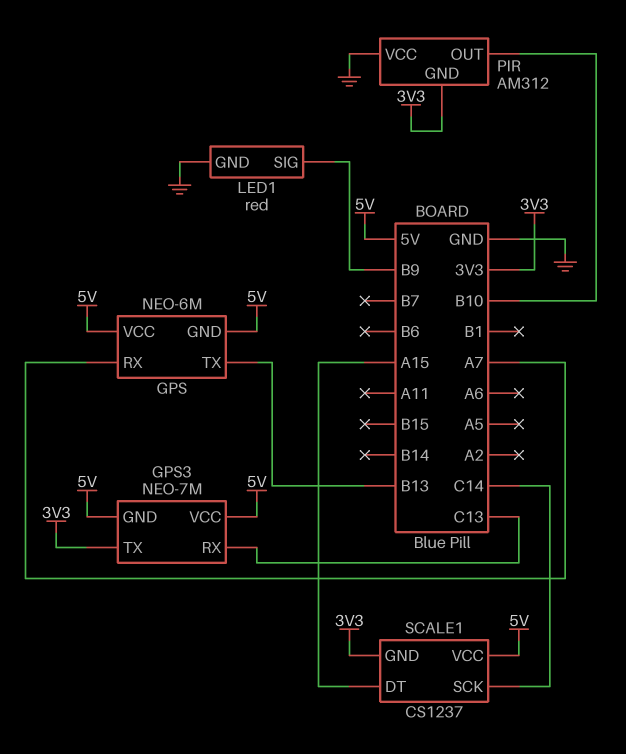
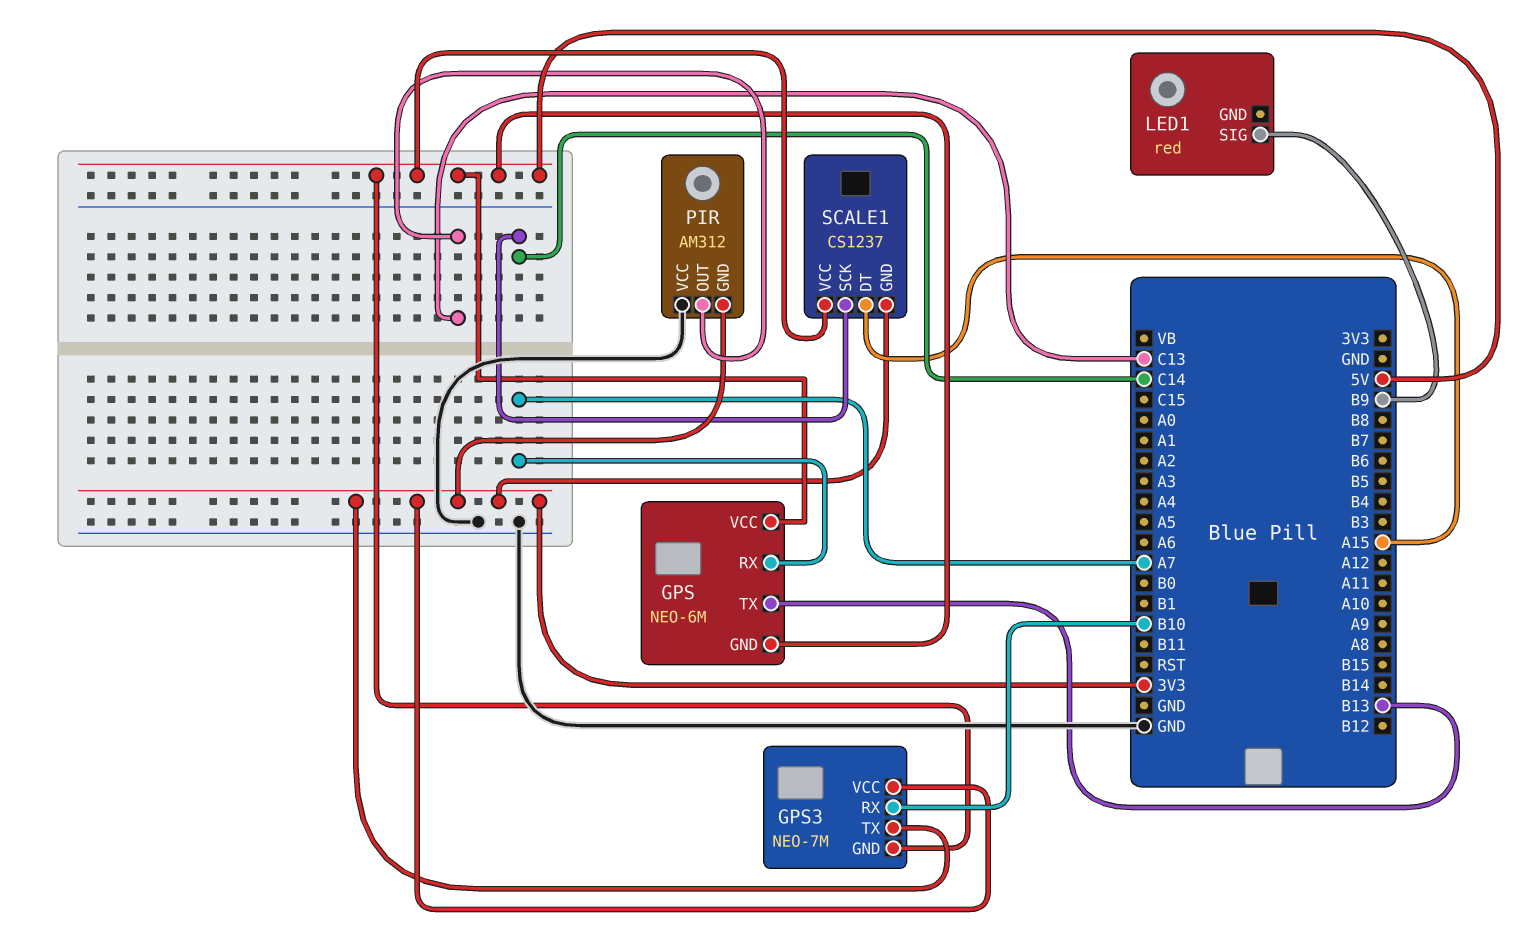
GPS3 pin RX: C13 -> B10
GPS3 pin VCC: 5V -> 3V3
LED1 pin GND: GND -> none
PIR pin OUT: B10 -> C13

